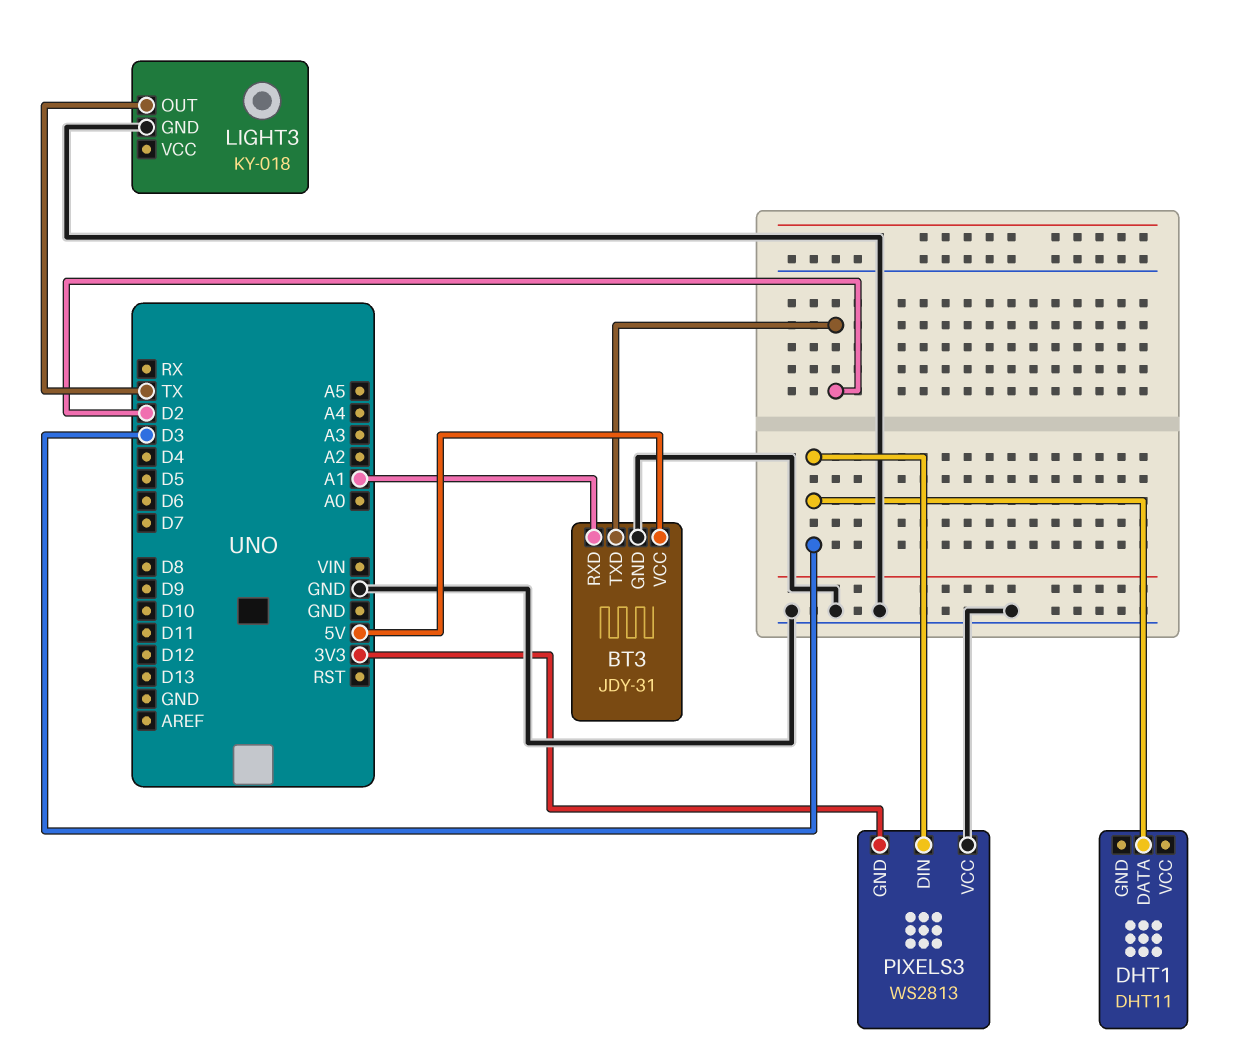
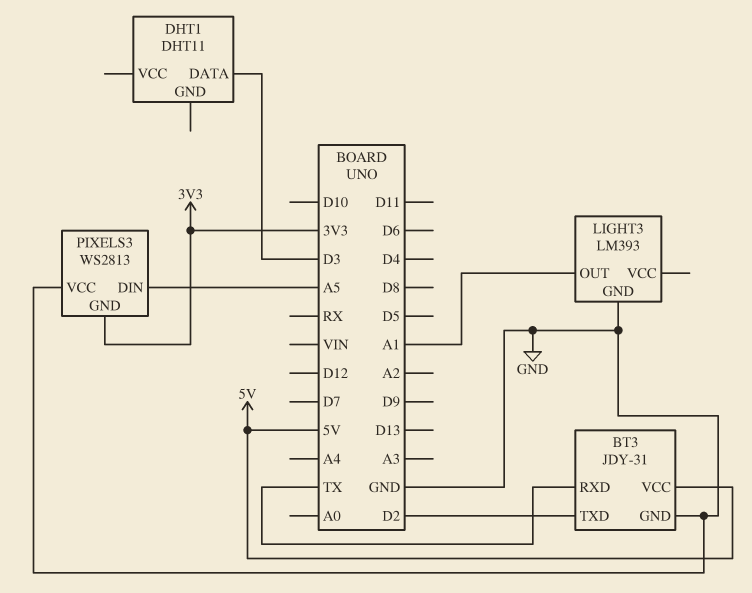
BT3 pin RXD: A1 -> TX
LIGHT3: KY-018 -> LM393
LIGHT3 pin OUT: TX -> A1
PIXELS3 pin DIN: D3 -> A5

